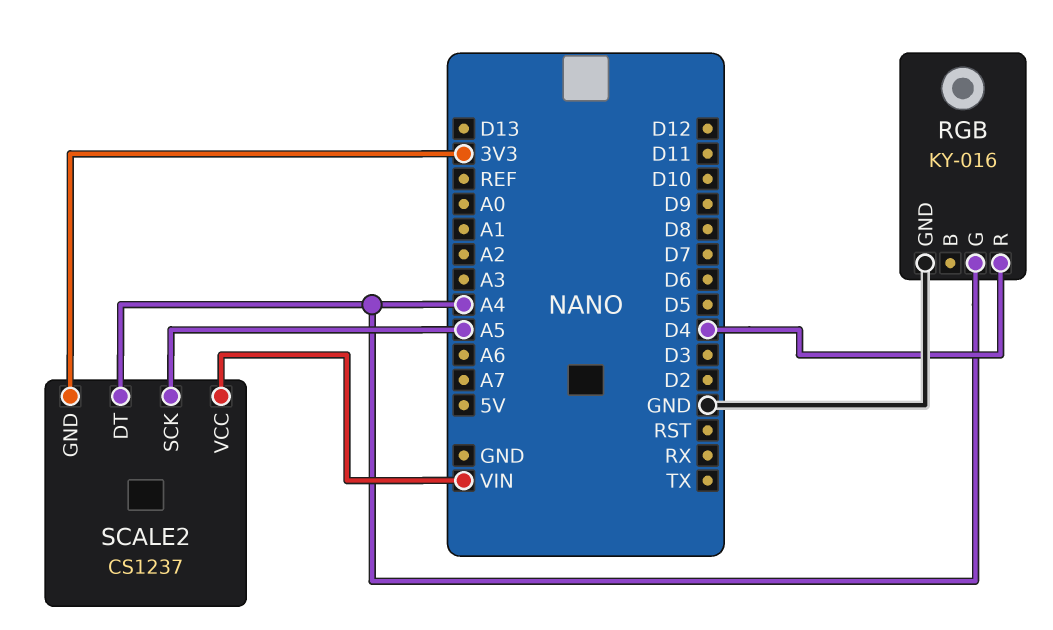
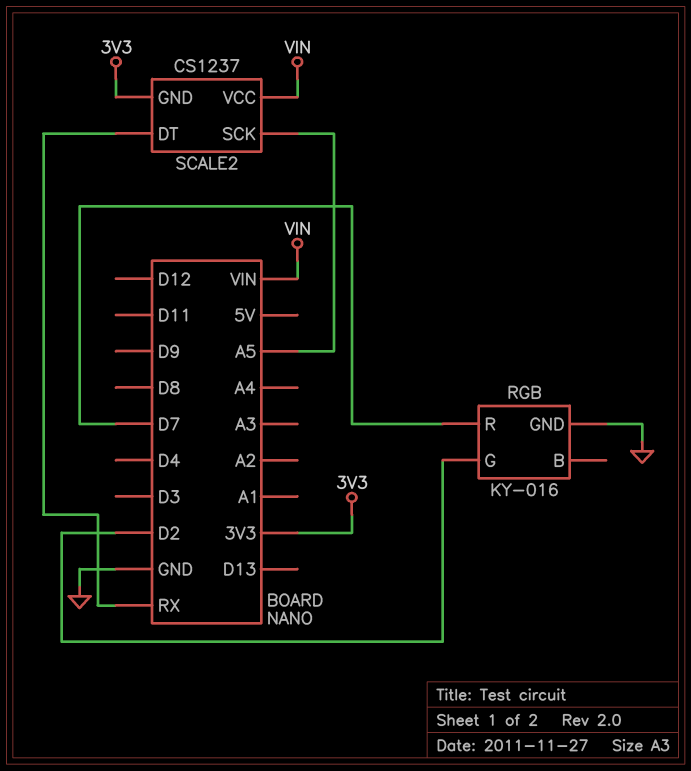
RGB pin G: A4 -> D2
RGB pin R: D4 -> D7
SCALE2 pin DT: A4 -> RX

